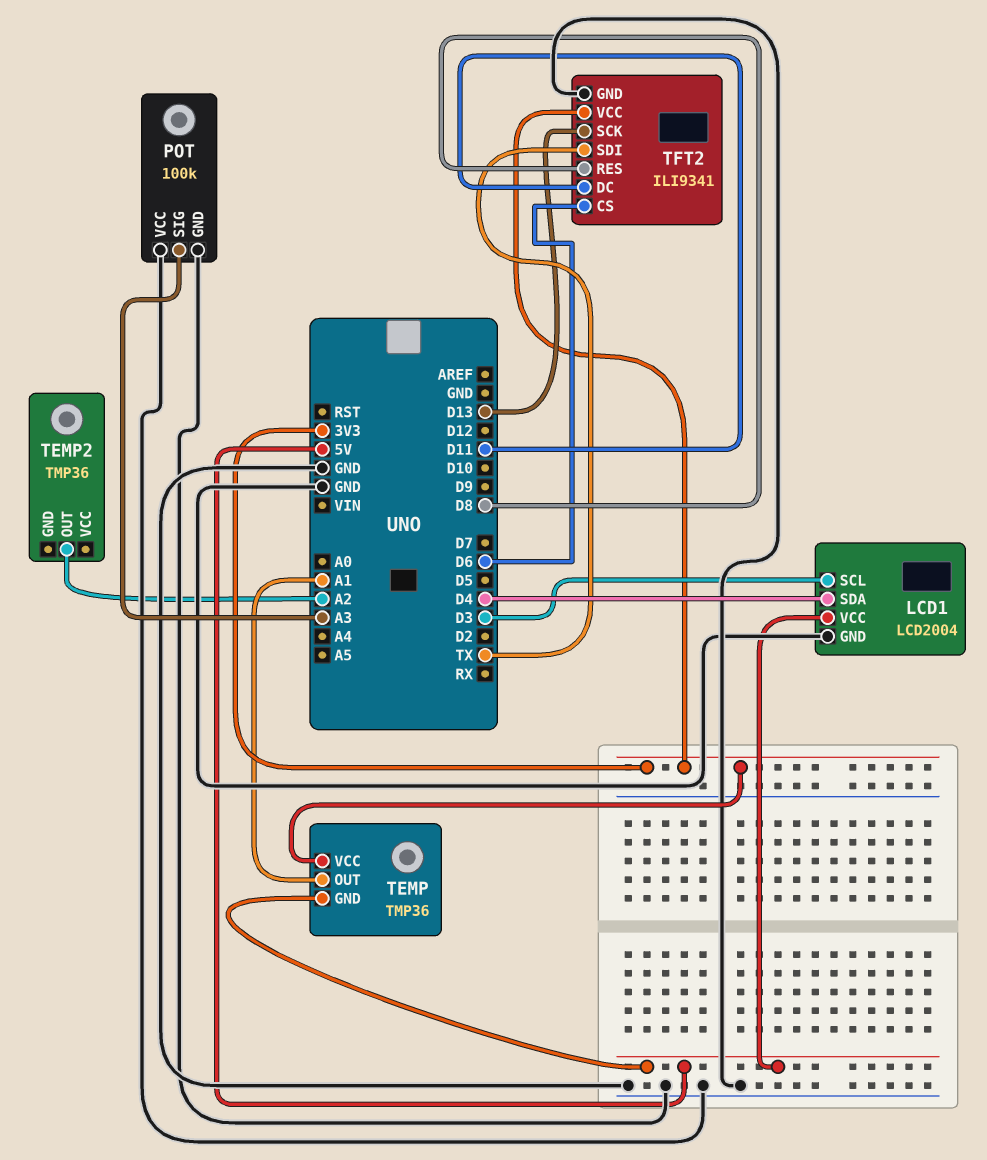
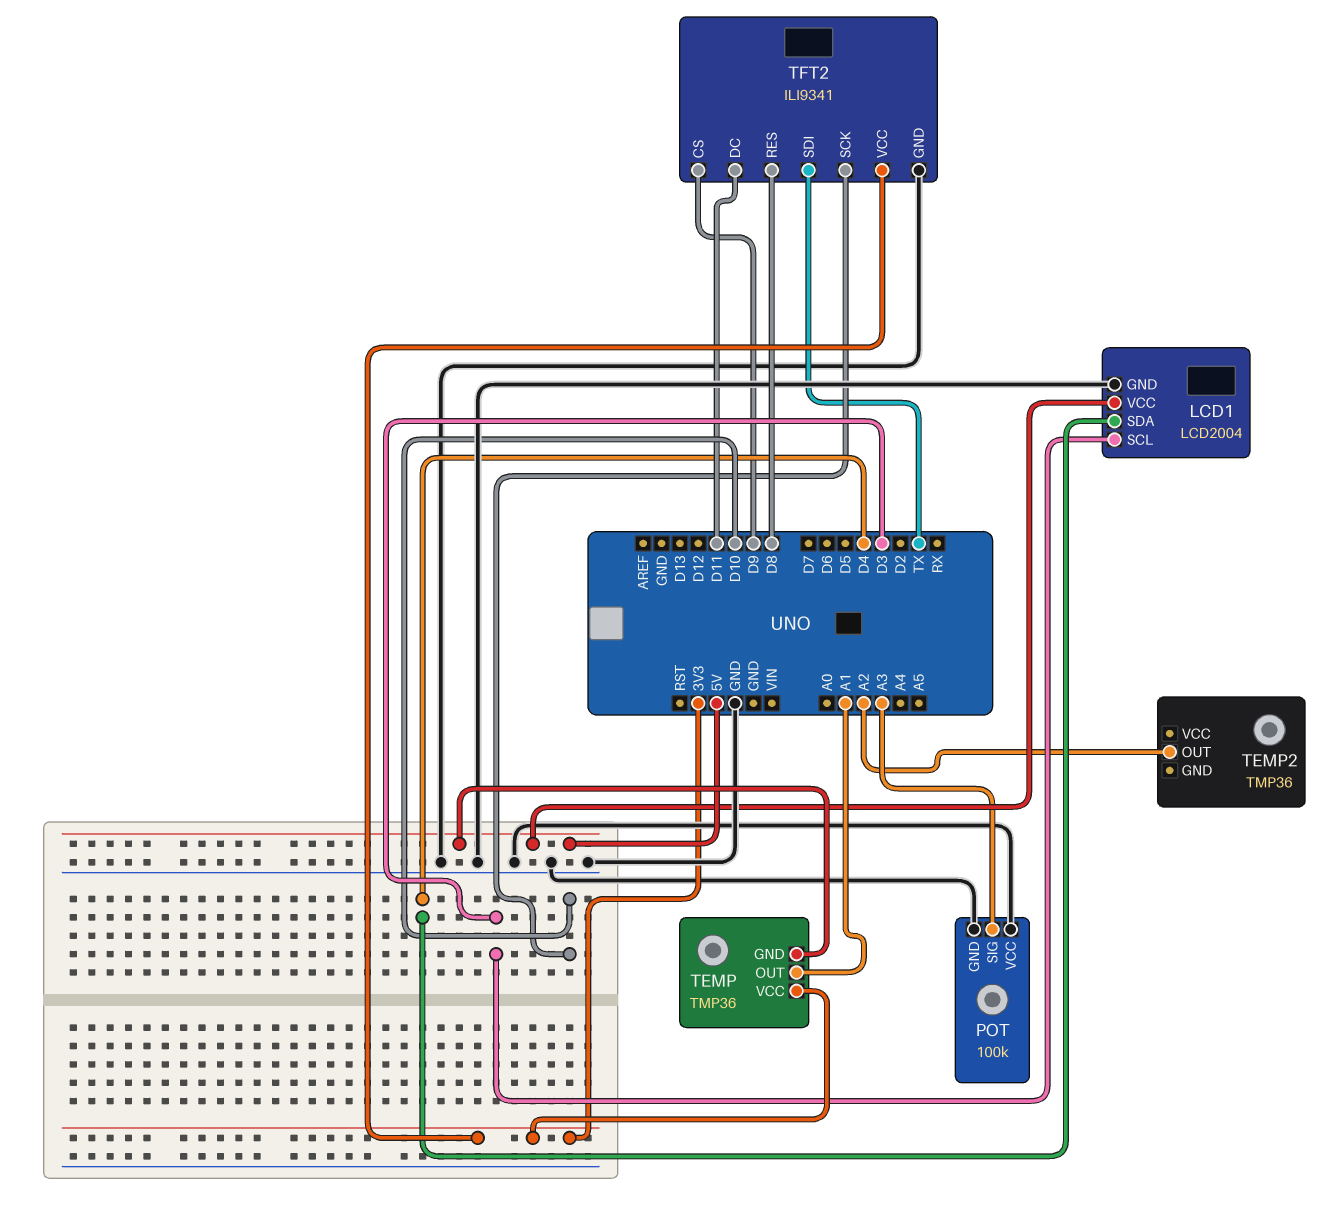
TFT2 pin CS: D6 -> D9
TFT2 pin SCK: D13 -> D10

